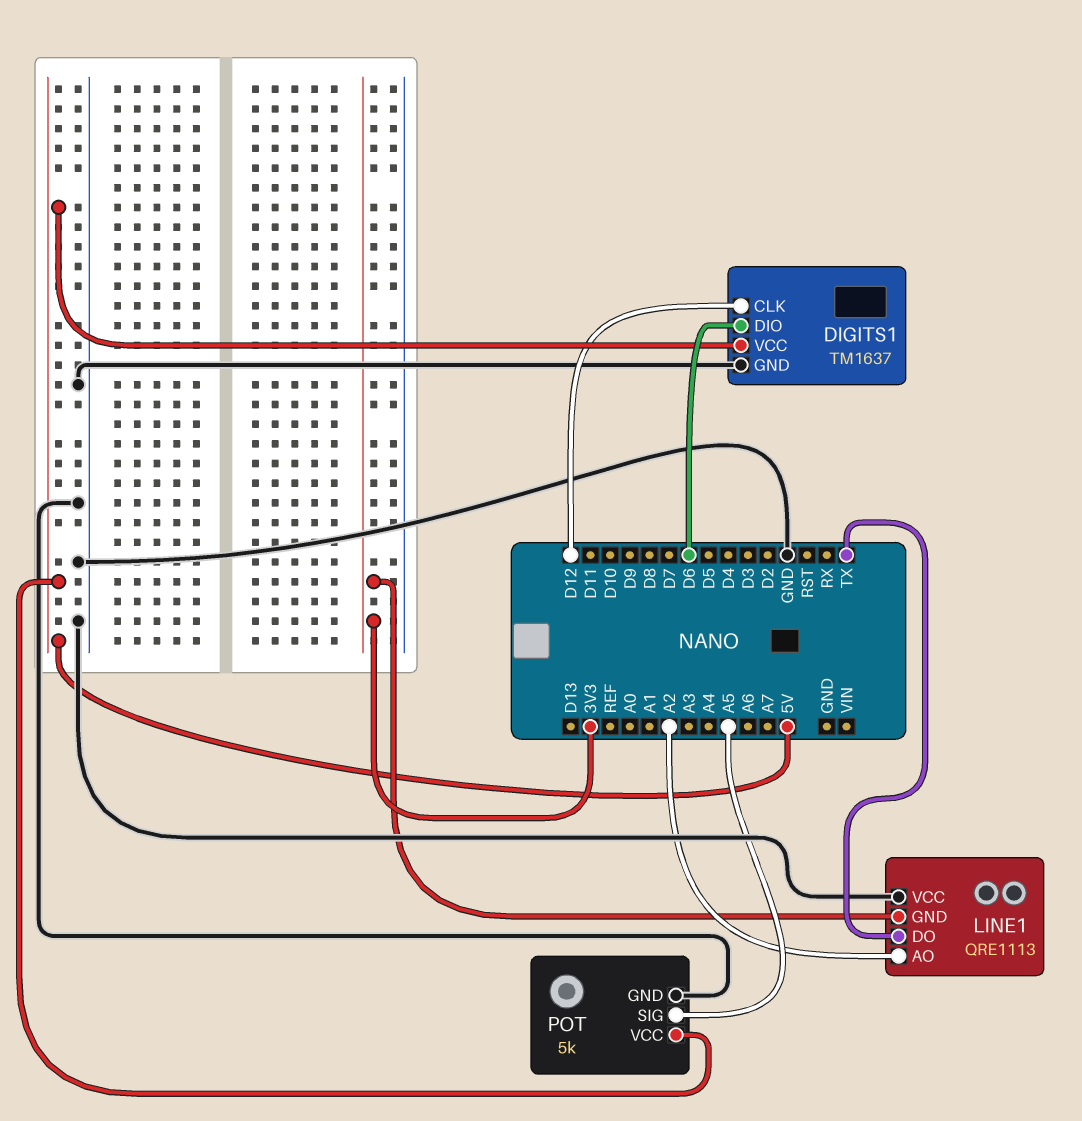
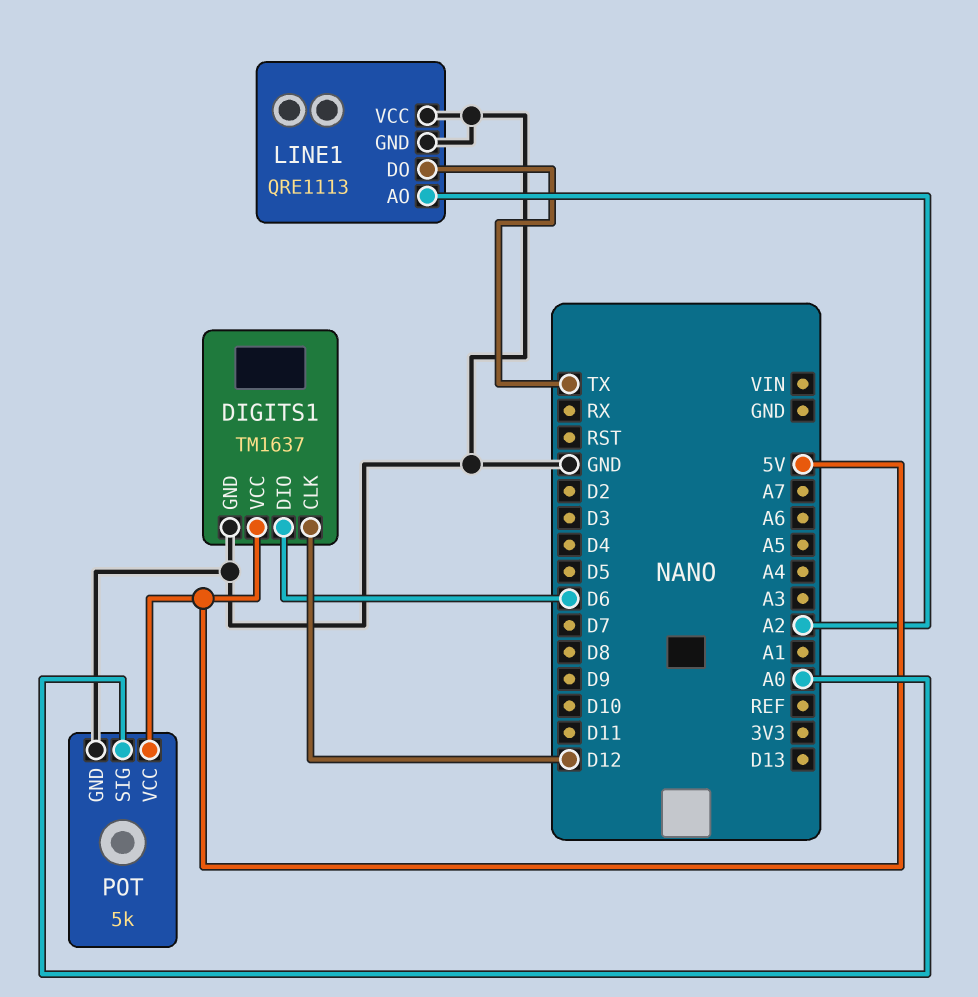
LINE1 pin GND: 3V3 -> GND
POT pin SIG: A5 -> A0

